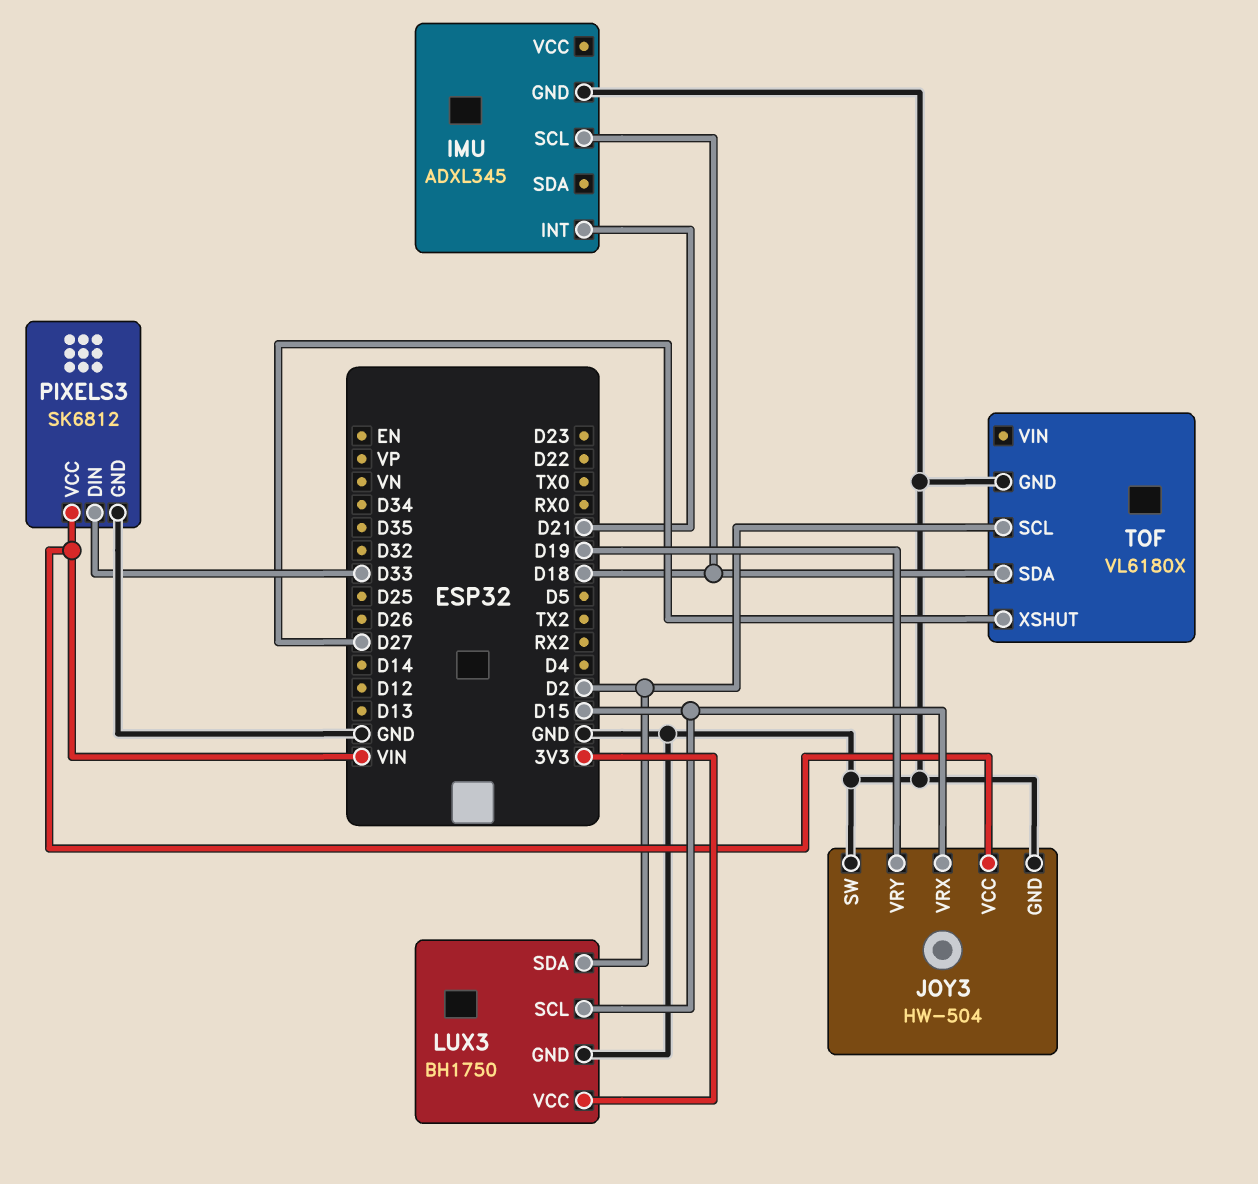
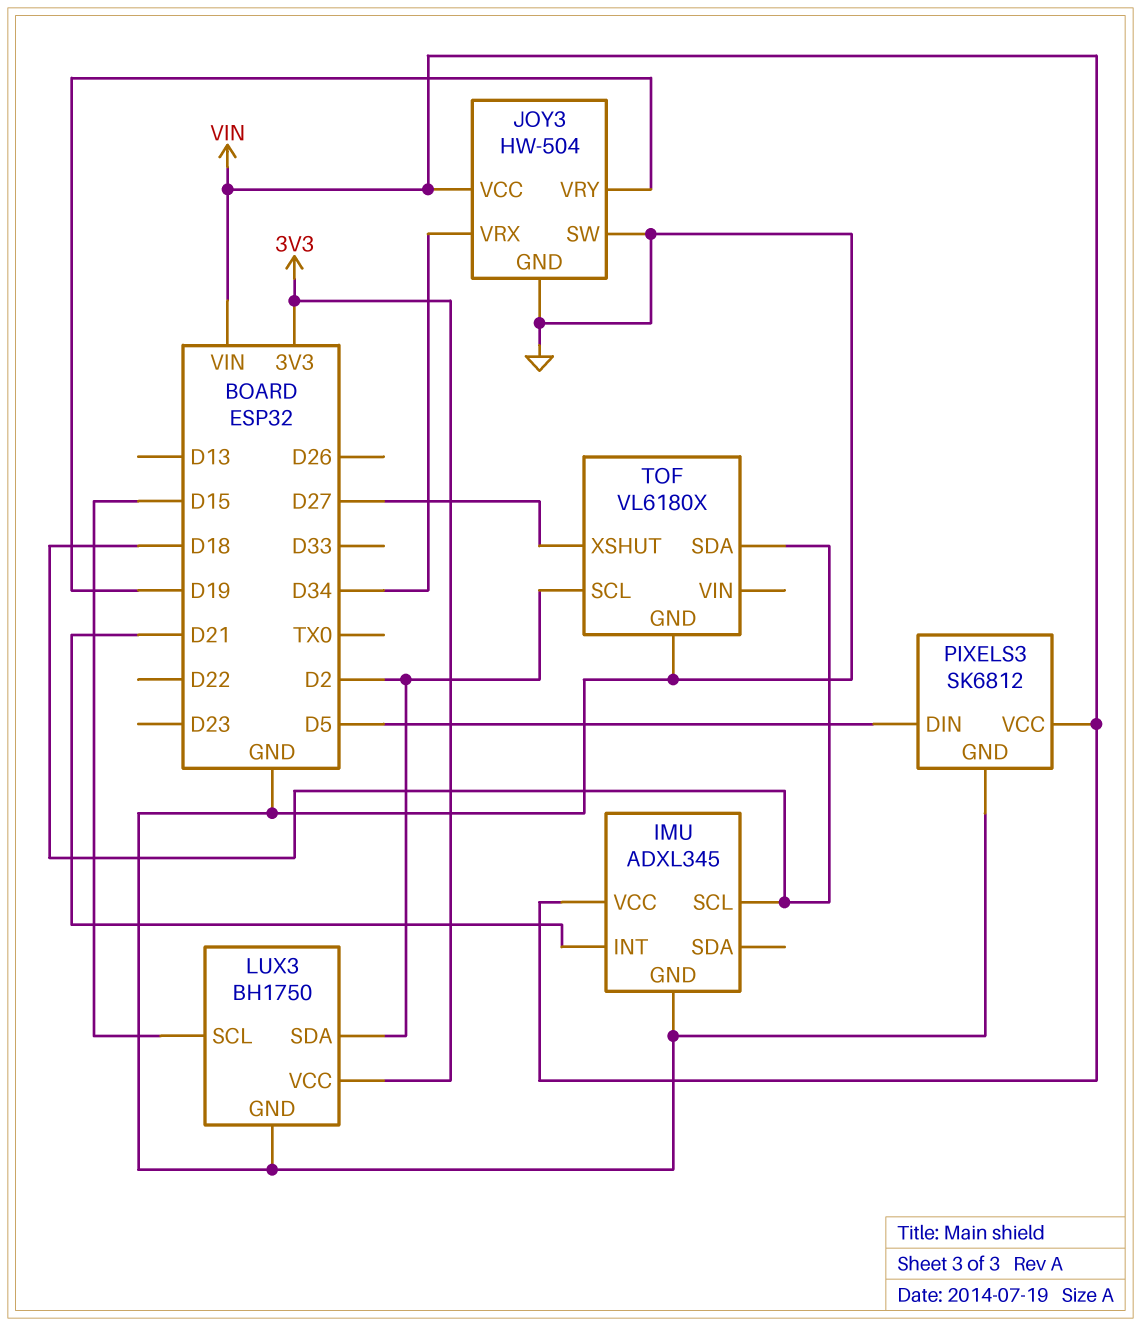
IMU pin VCC: none -> VIN
JOY3 pin VRX: D15 -> D34
PIXELS3 pin DIN: D33 -> D5

